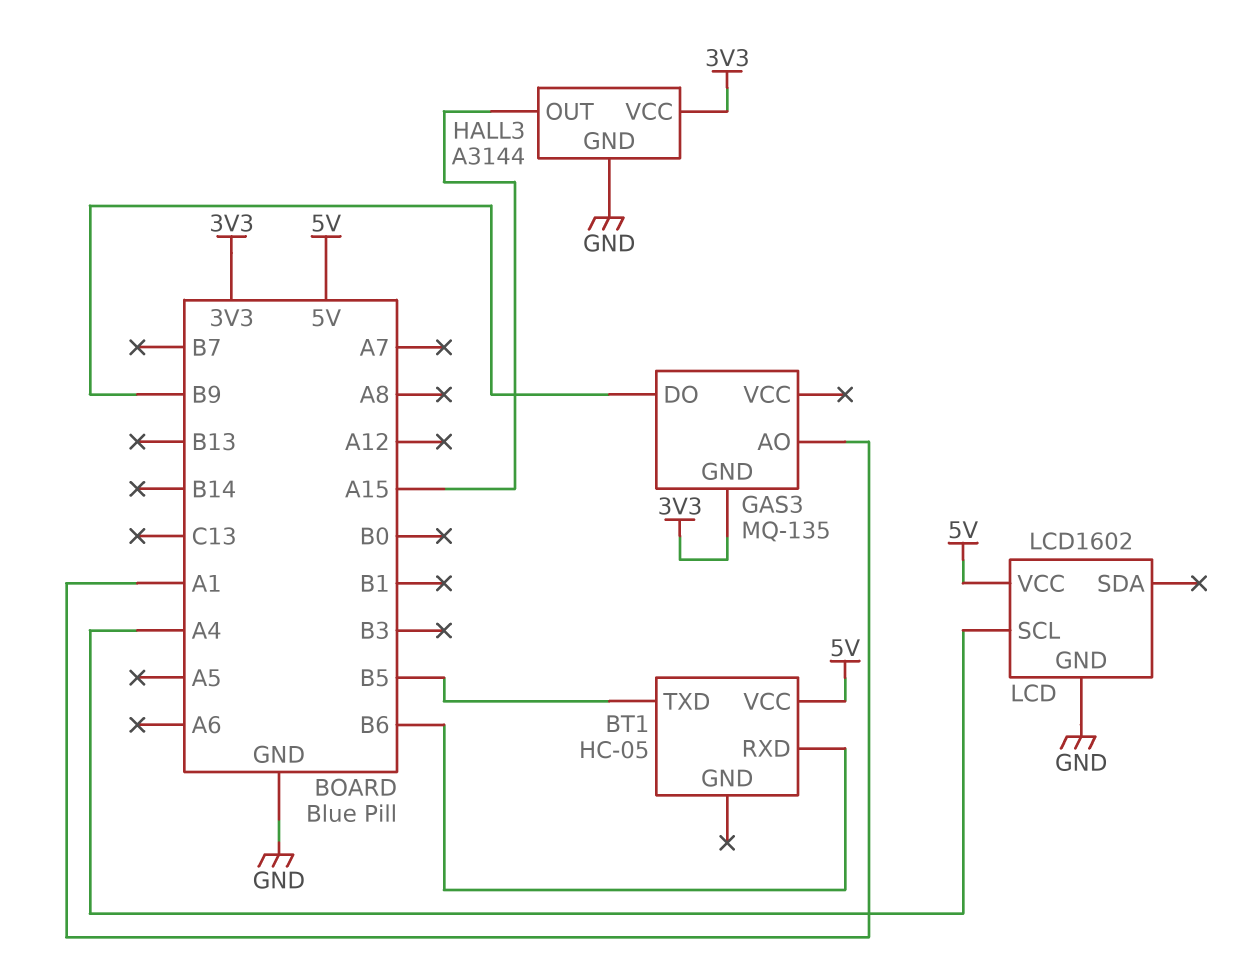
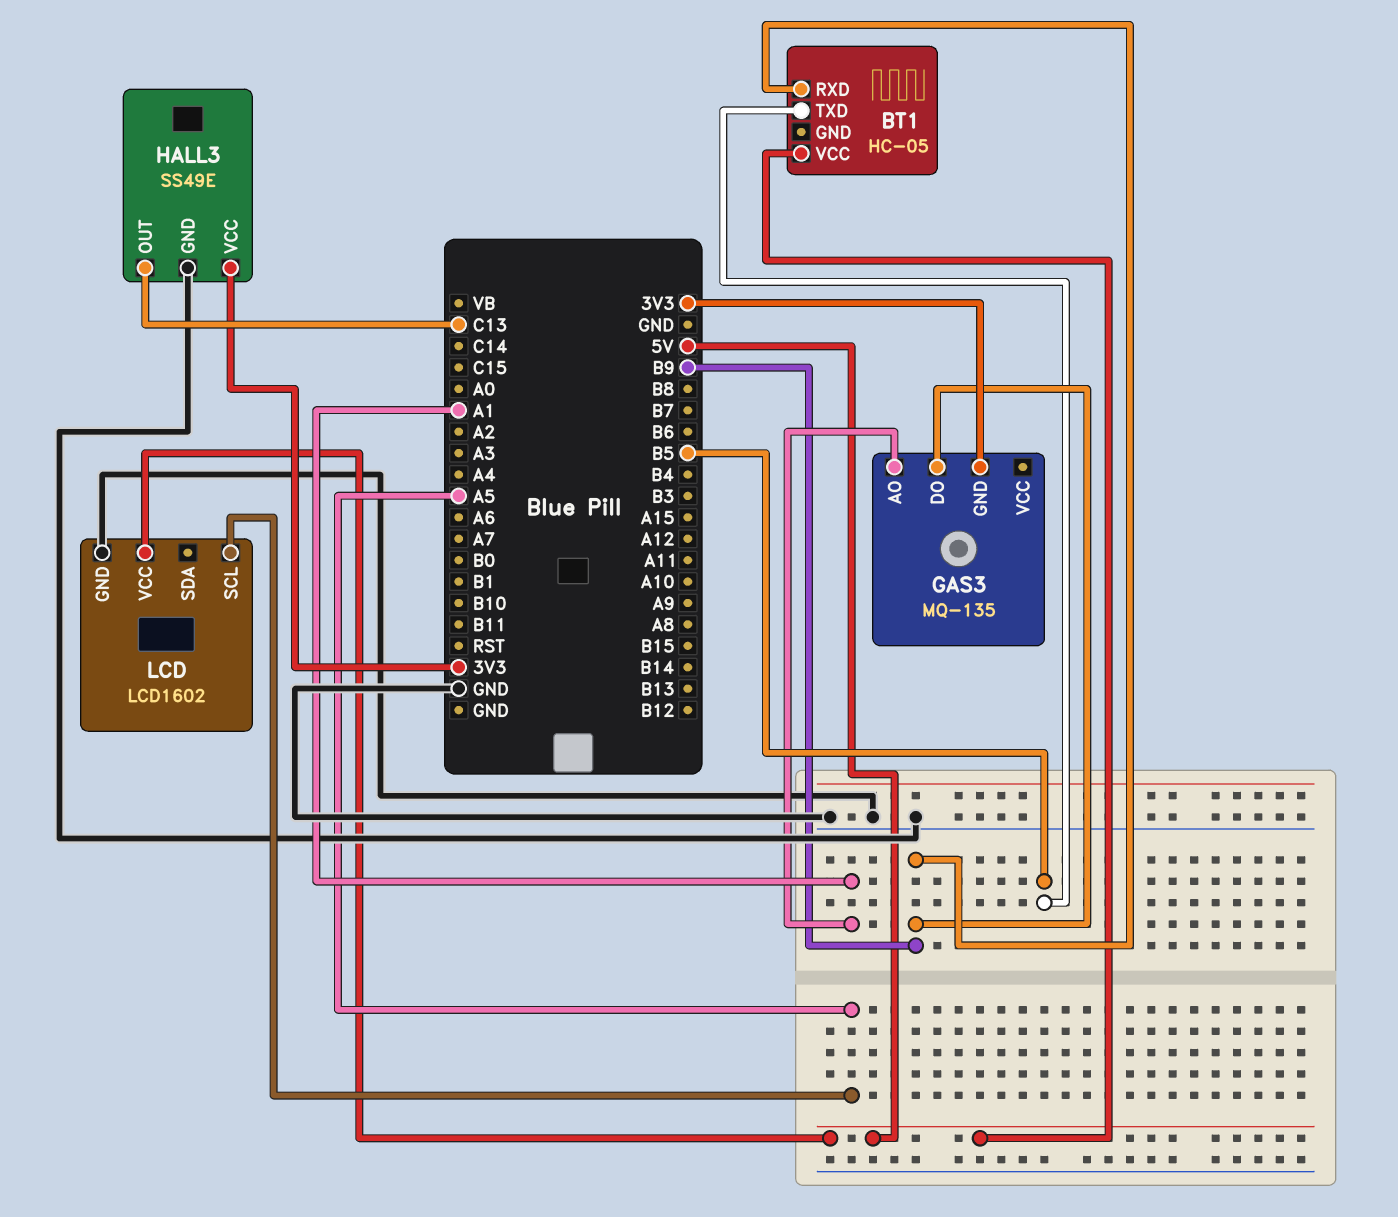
BT1 pin RXD: B6 -> B9
HALL3: A3144 -> SS49E
HALL3 pin OUT: A15 -> C13
LCD pin SCL: A4 -> A5

